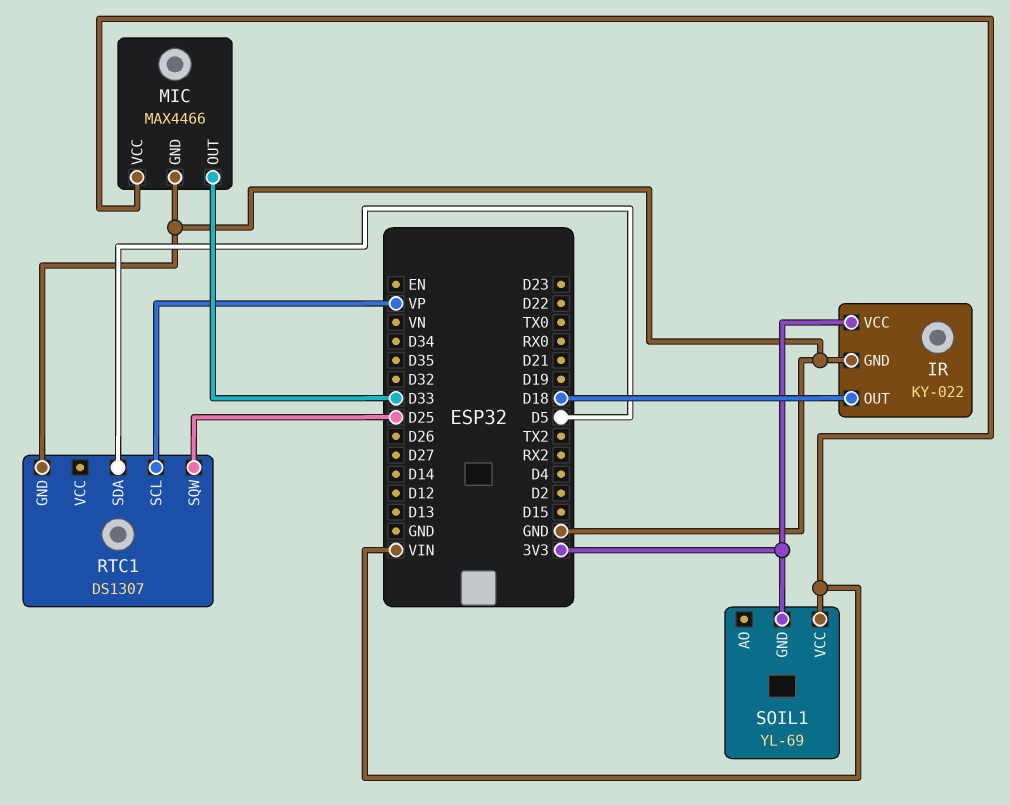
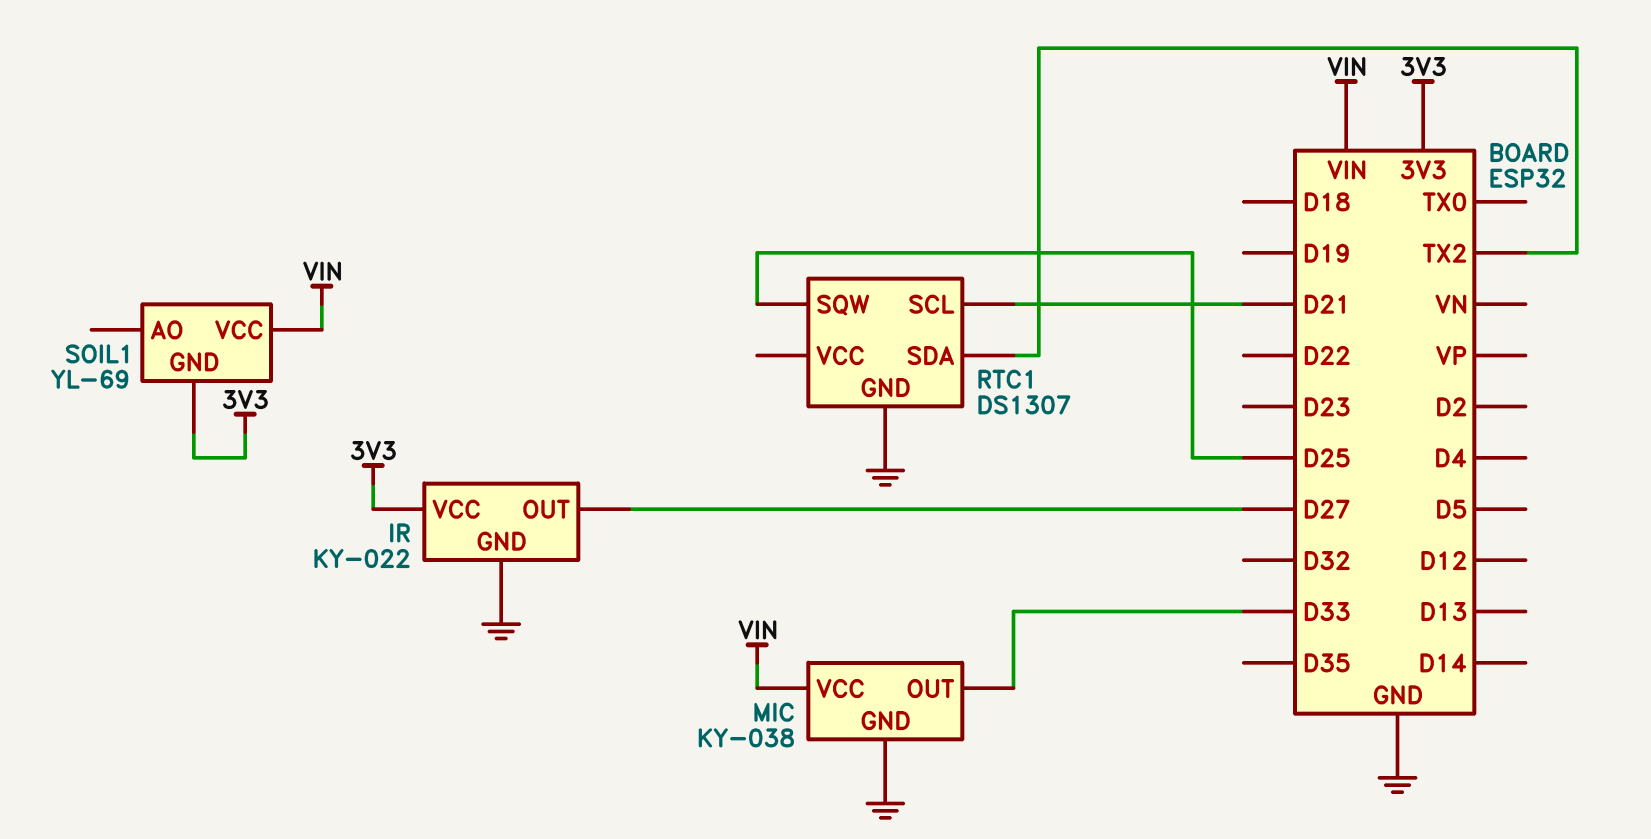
IR pin OUT: D18 -> D27
MIC: MAX4466 -> KY-038
RTC1 pin SCL: VP -> D21
RTC1 pin SDA: D5 -> TX2

